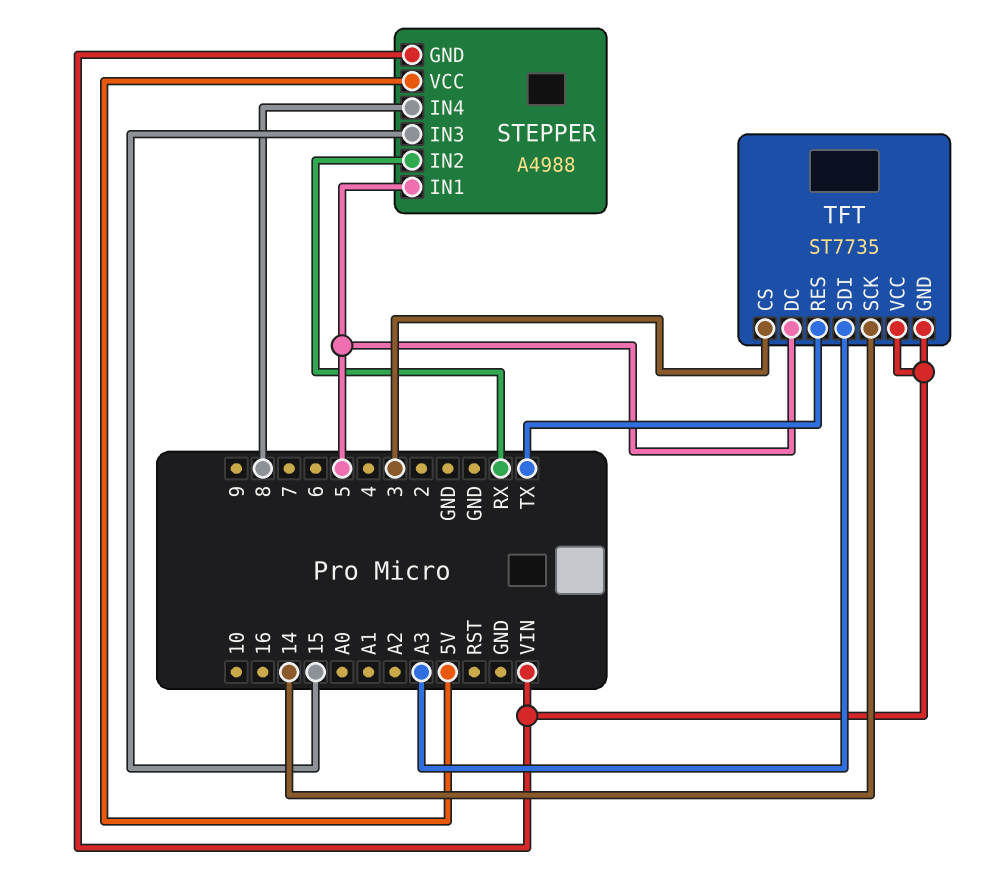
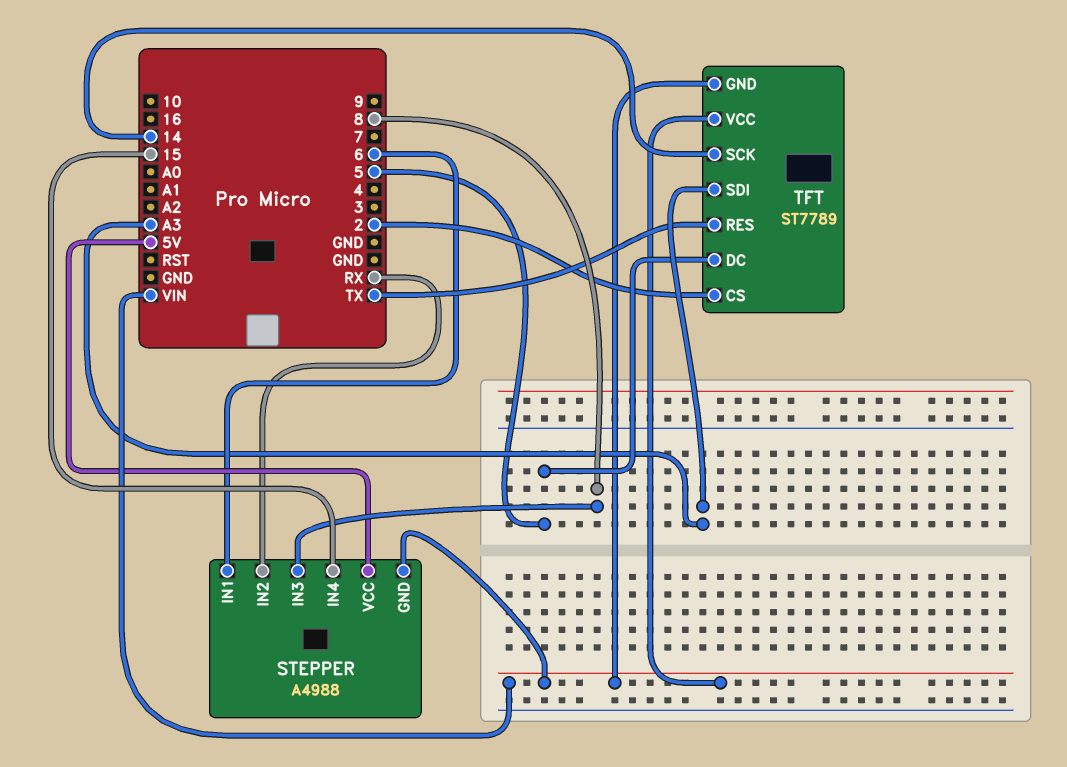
STEPPER pin IN1: 5 -> 6
STEPPER pin IN3: 15 -> 8
STEPPER pin IN4: 8 -> 15
TFT: ST7735 -> ST7789
TFT pin CS: 3 -> 2

